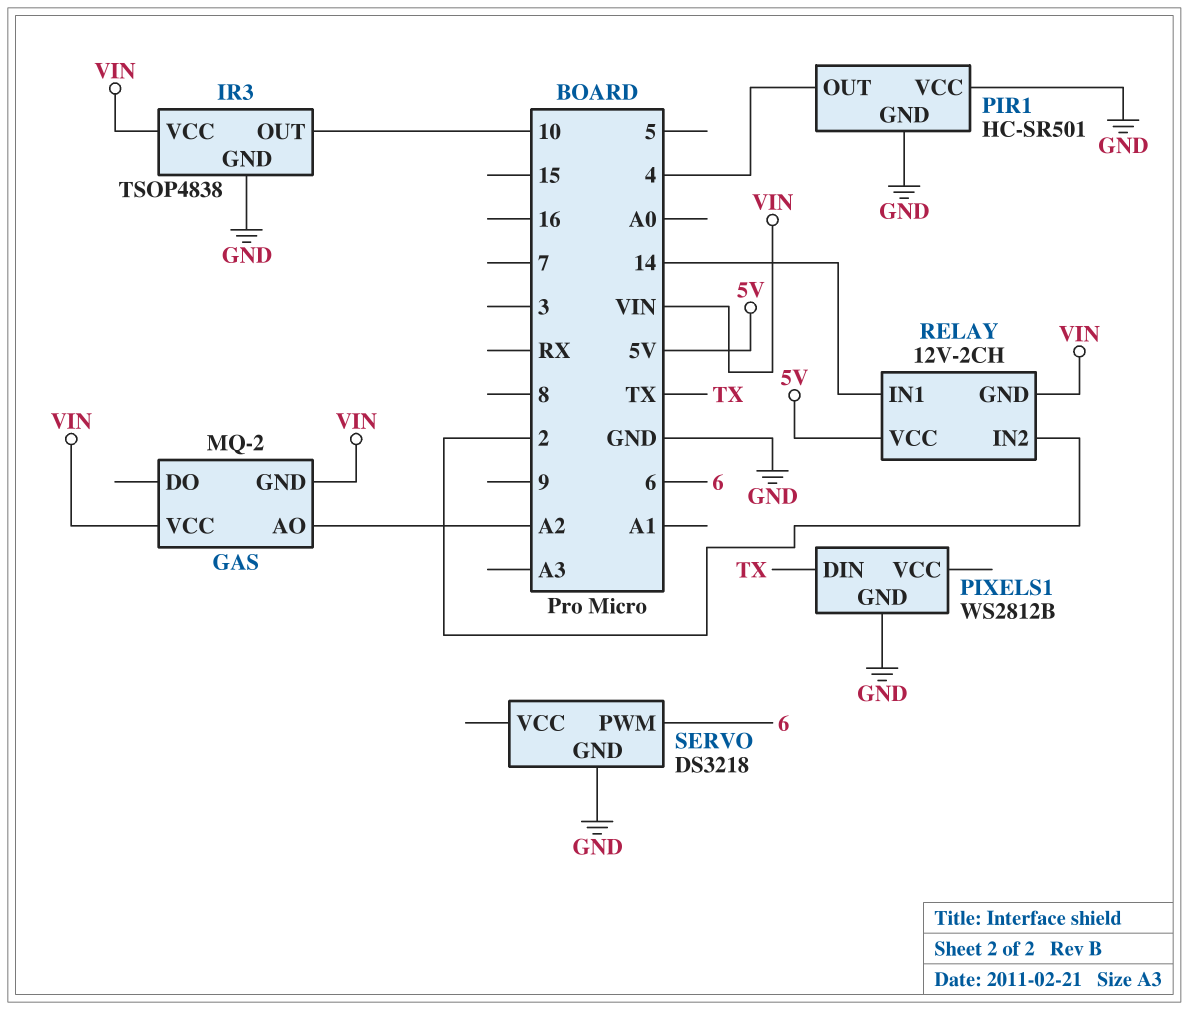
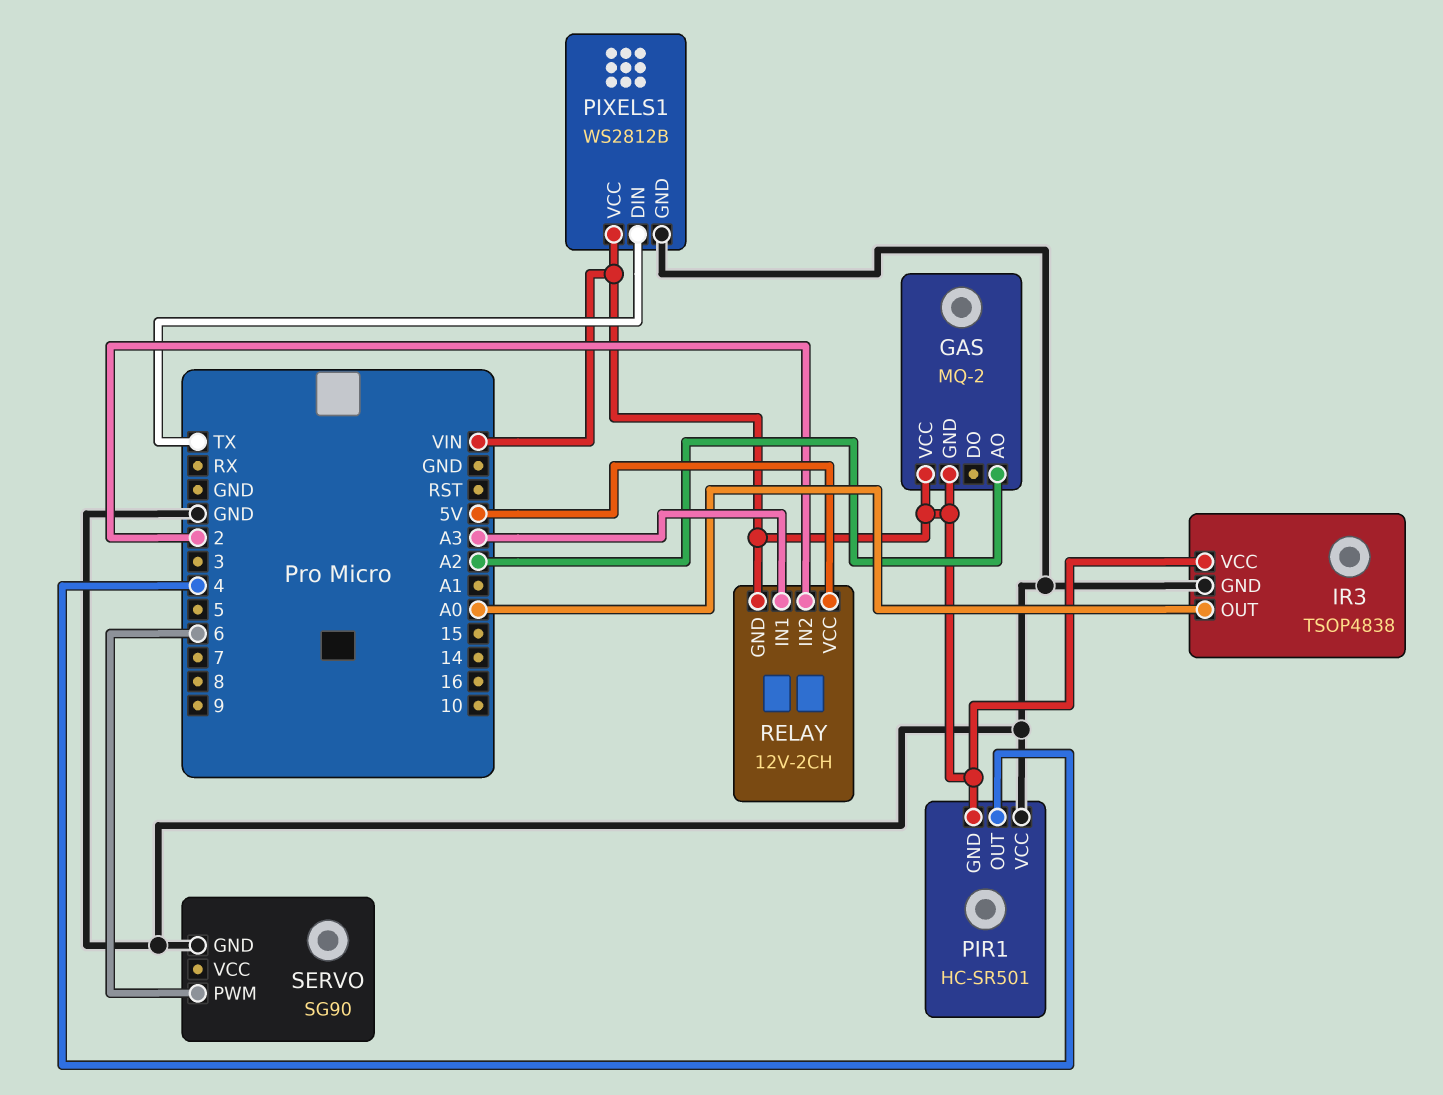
IR3 pin OUT: 10 -> A0
PIR1 pin GND: GND -> VIN
PIXELS1 pin VCC: none -> VIN
RELAY pin IN1: 14 -> A3
SERVO: DS3218 -> SG90

